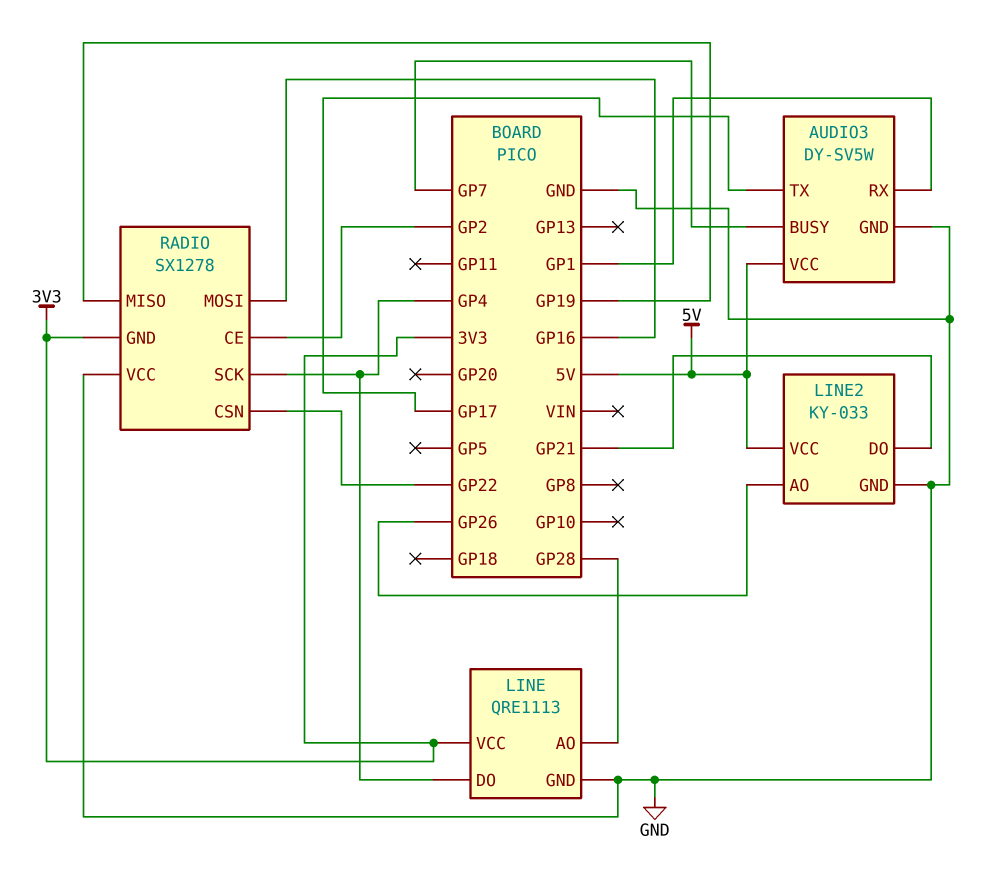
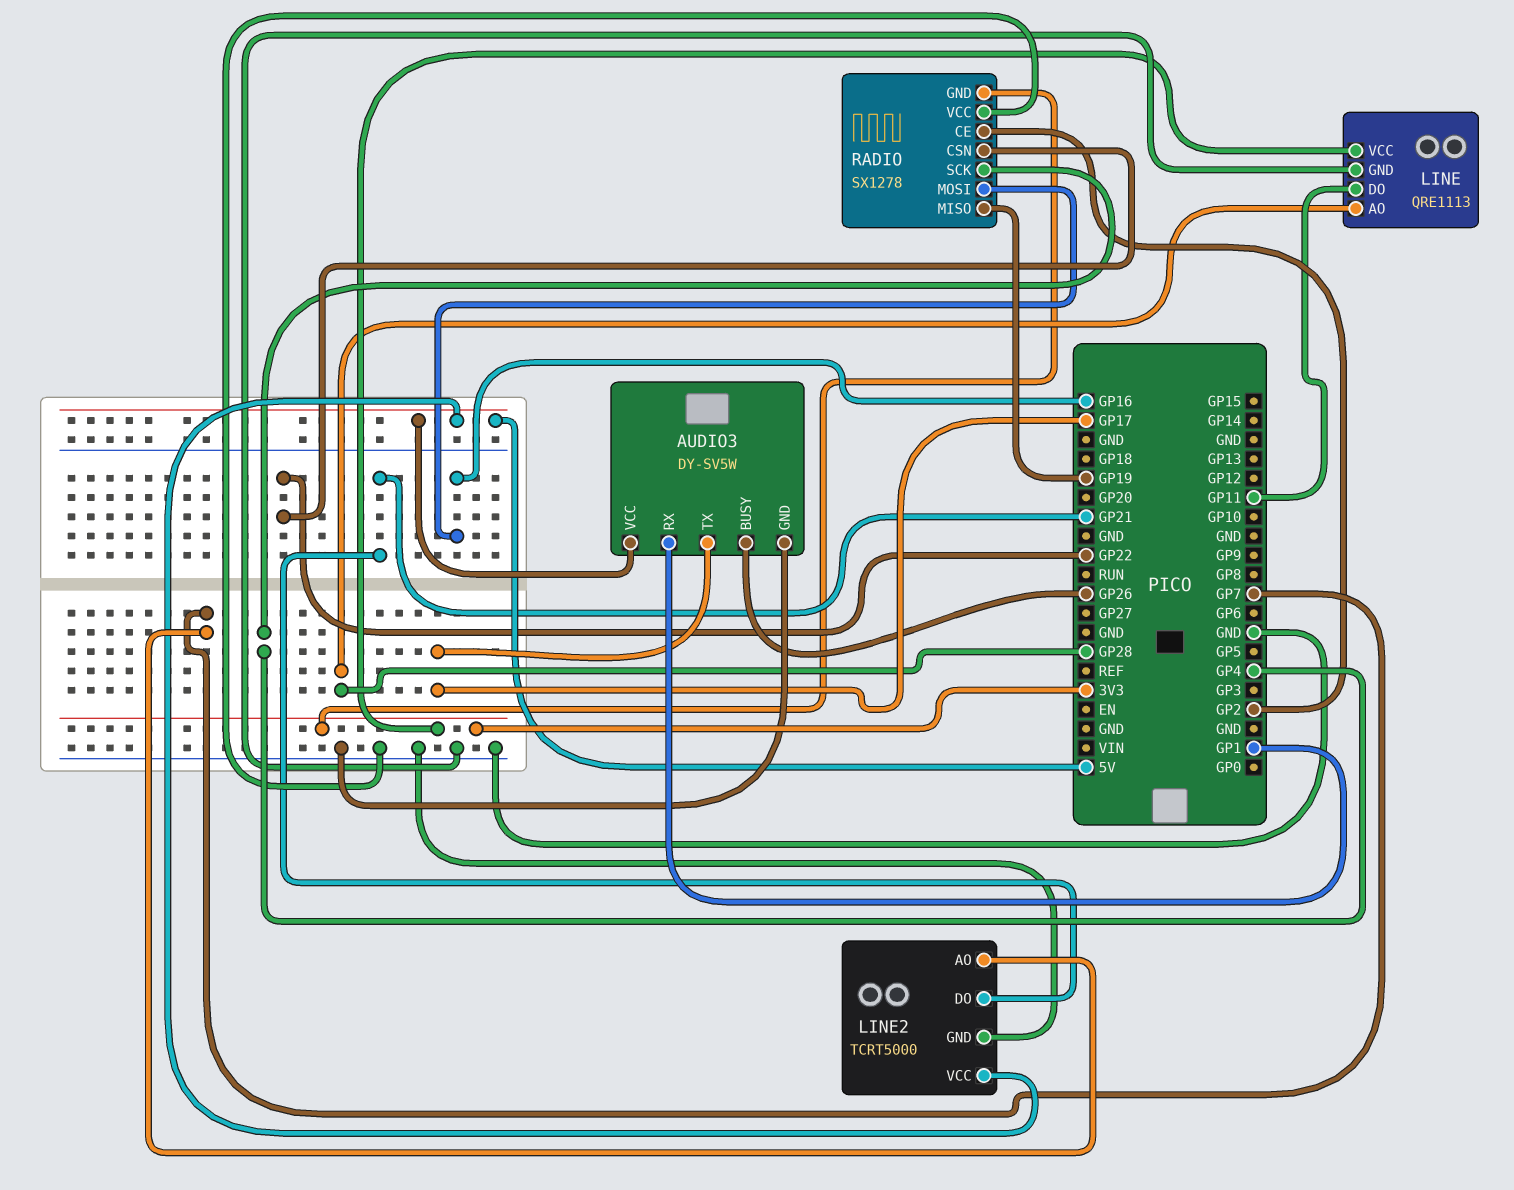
AUDIO3 pin BUSY: GP7 -> GP26
LINE pin DO: GP4 -> GP11
LINE2: KY-033 -> TCRT5000
LINE2 pin AO: GP26 -> GP7

